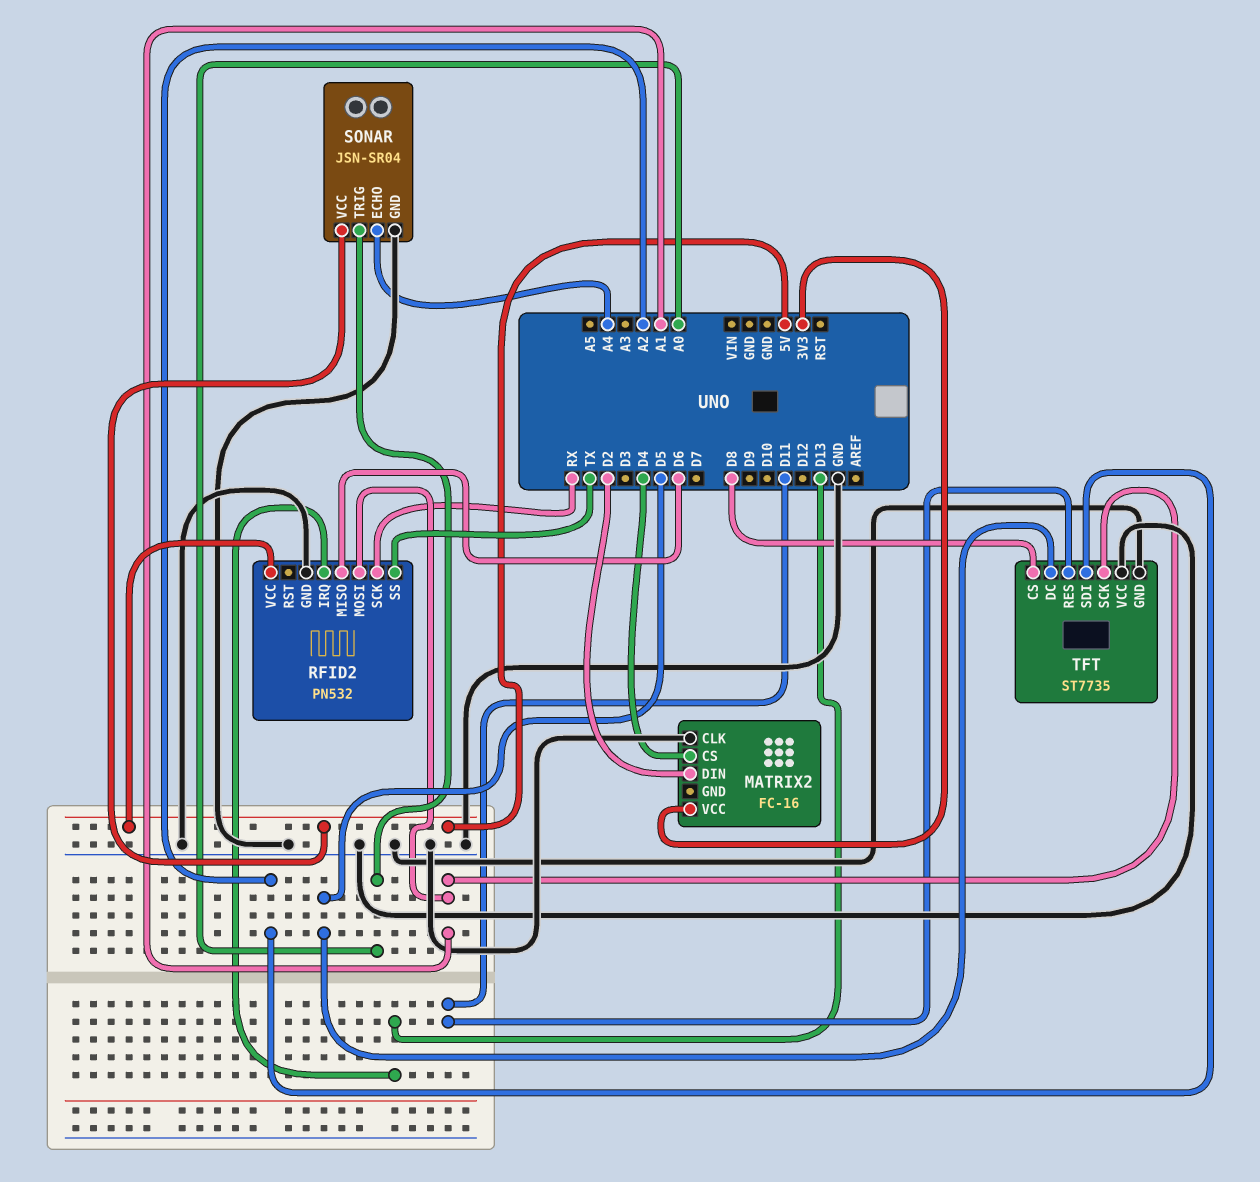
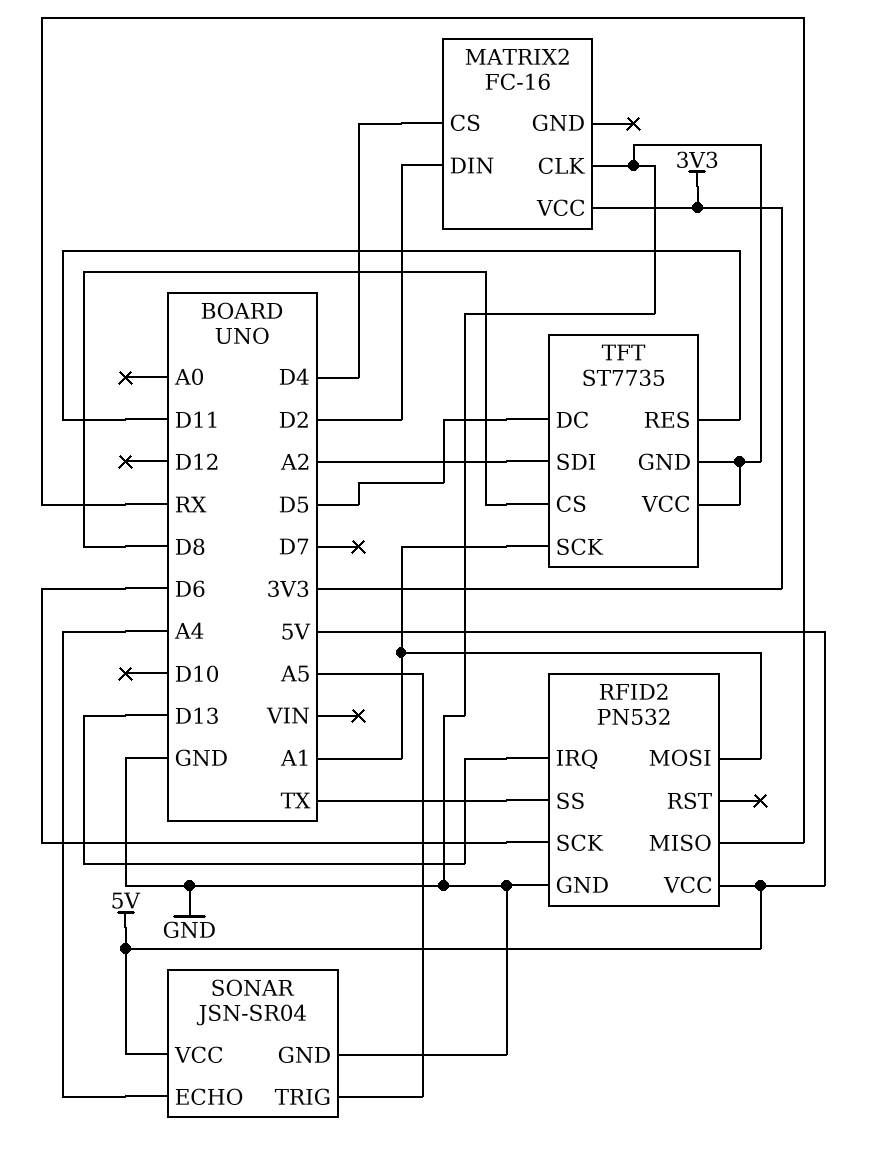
RFID2 pin MISO: D6 -> RX
RFID2 pin SCK: RX -> D6
SONAR pin TRIG: A0 -> A5

